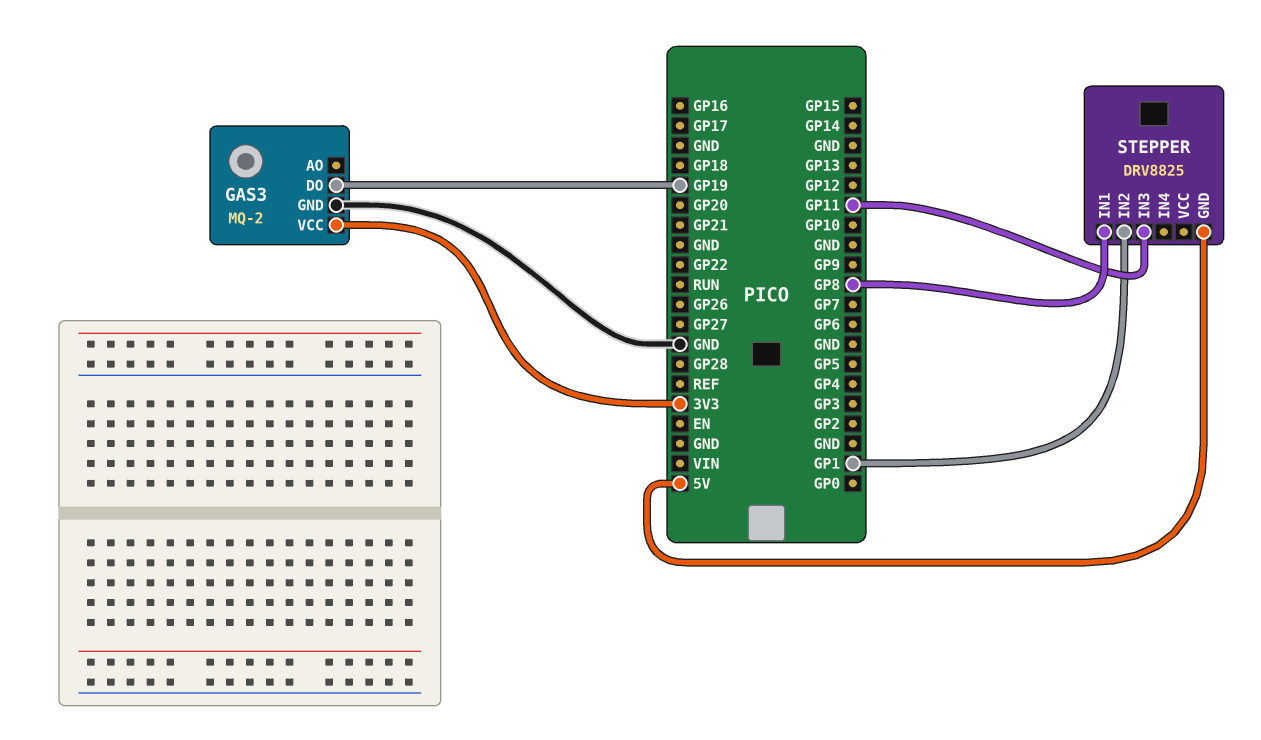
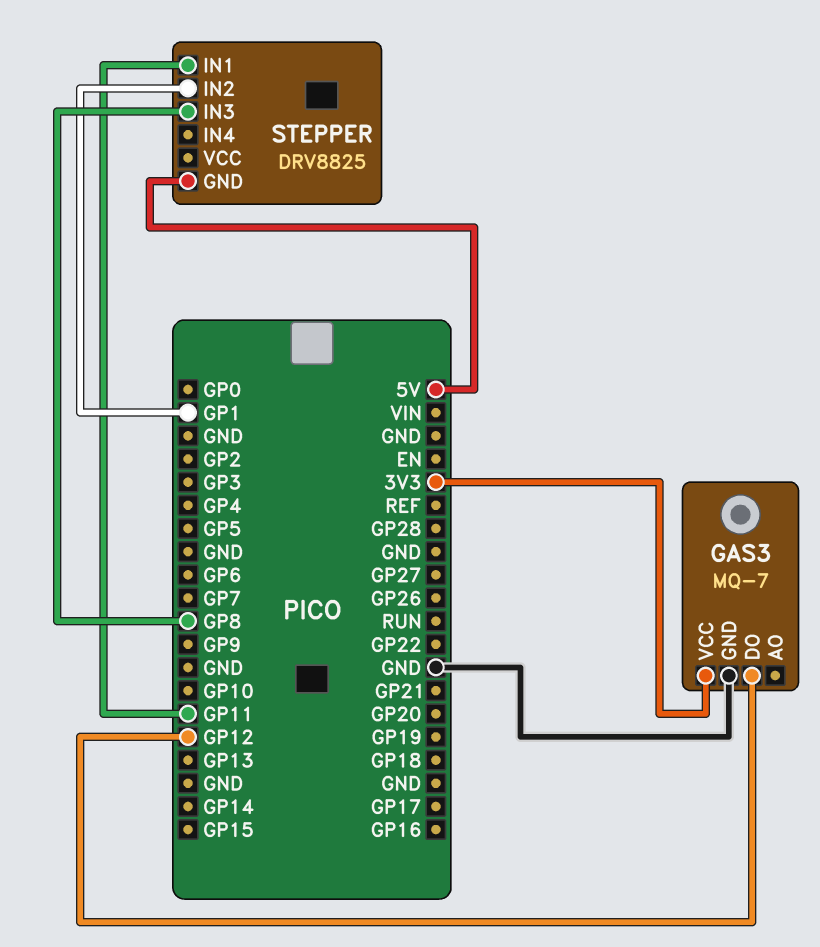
GAS3: MQ-2 -> MQ-7
GAS3 pin DO: GP19 -> GP12
STEPPER pin IN1: GP8 -> GP11
STEPPER pin IN3: GP11 -> GP8

